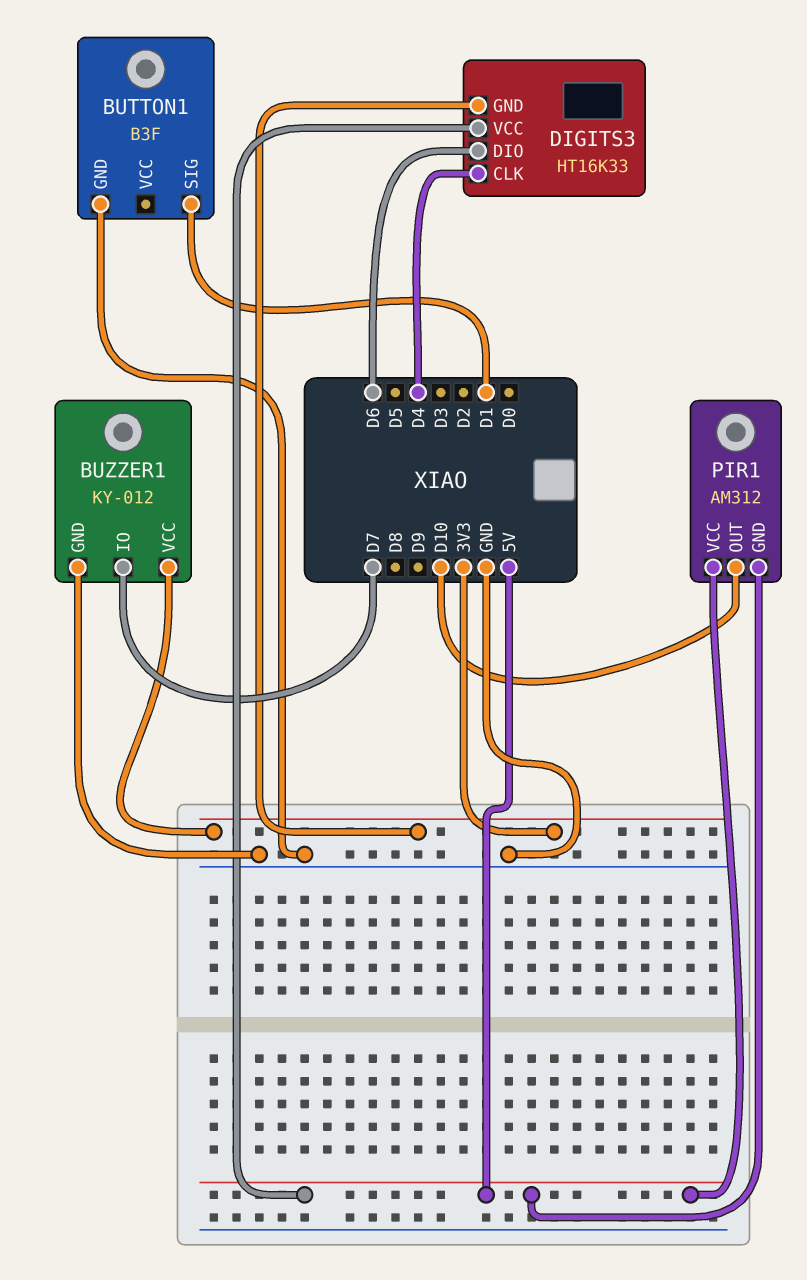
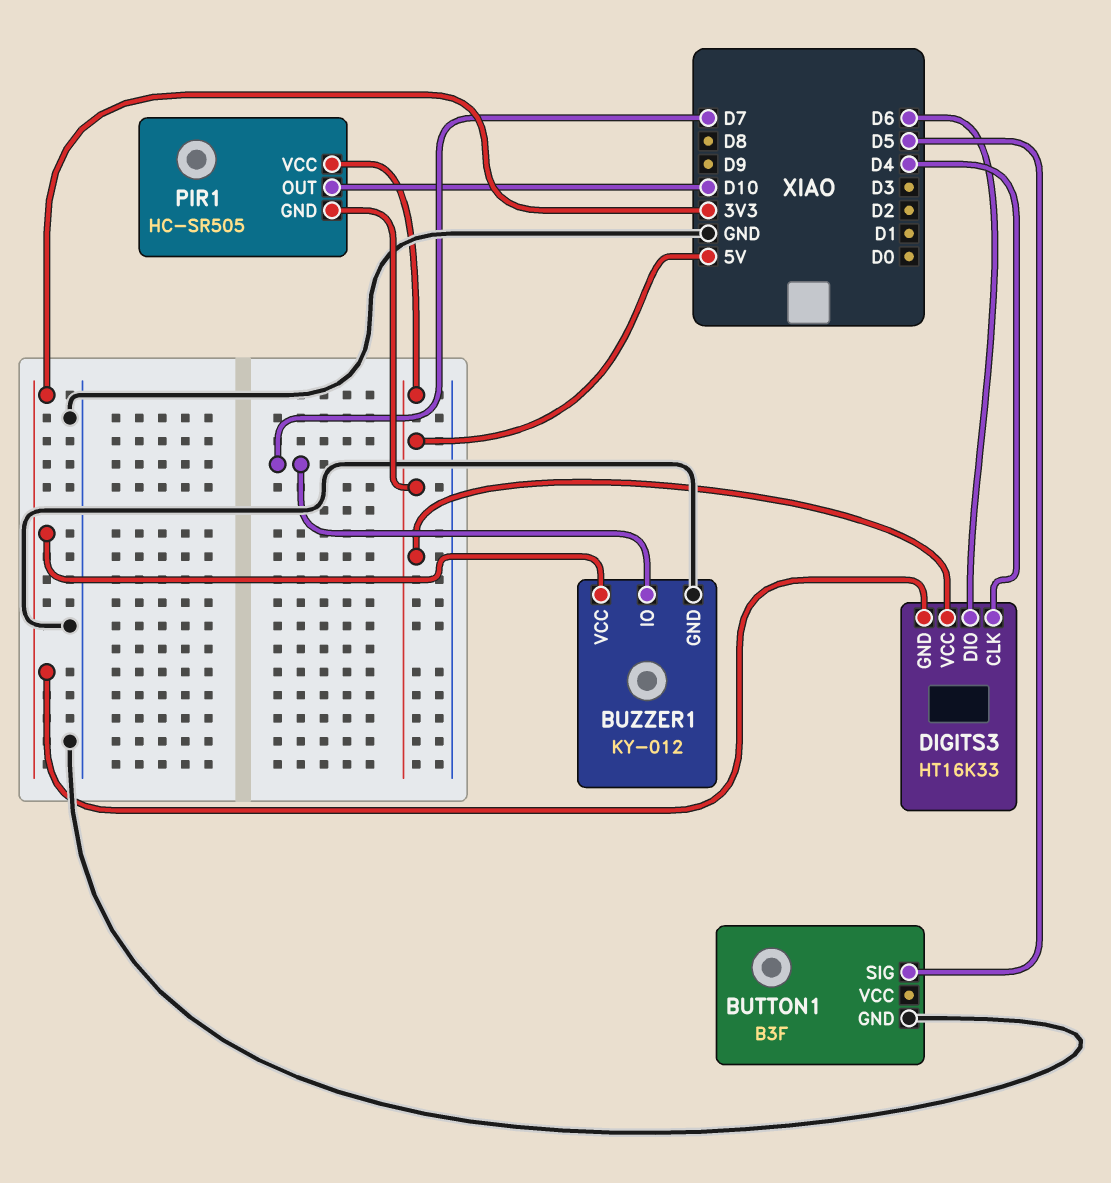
BUTTON1 pin SIG: D1 -> D5
PIR1: AM312 -> HC-SR505

